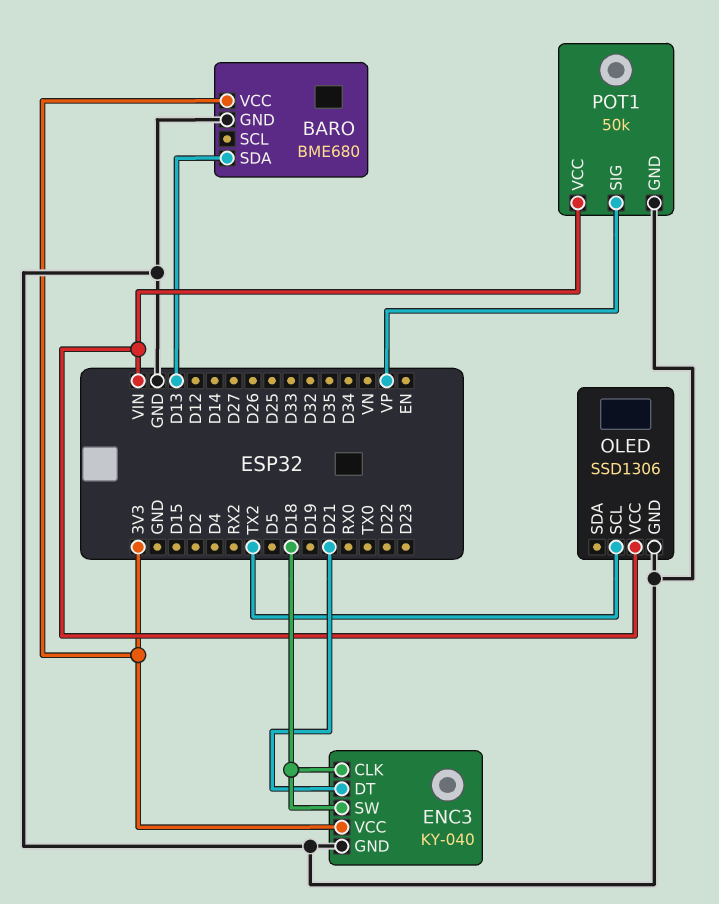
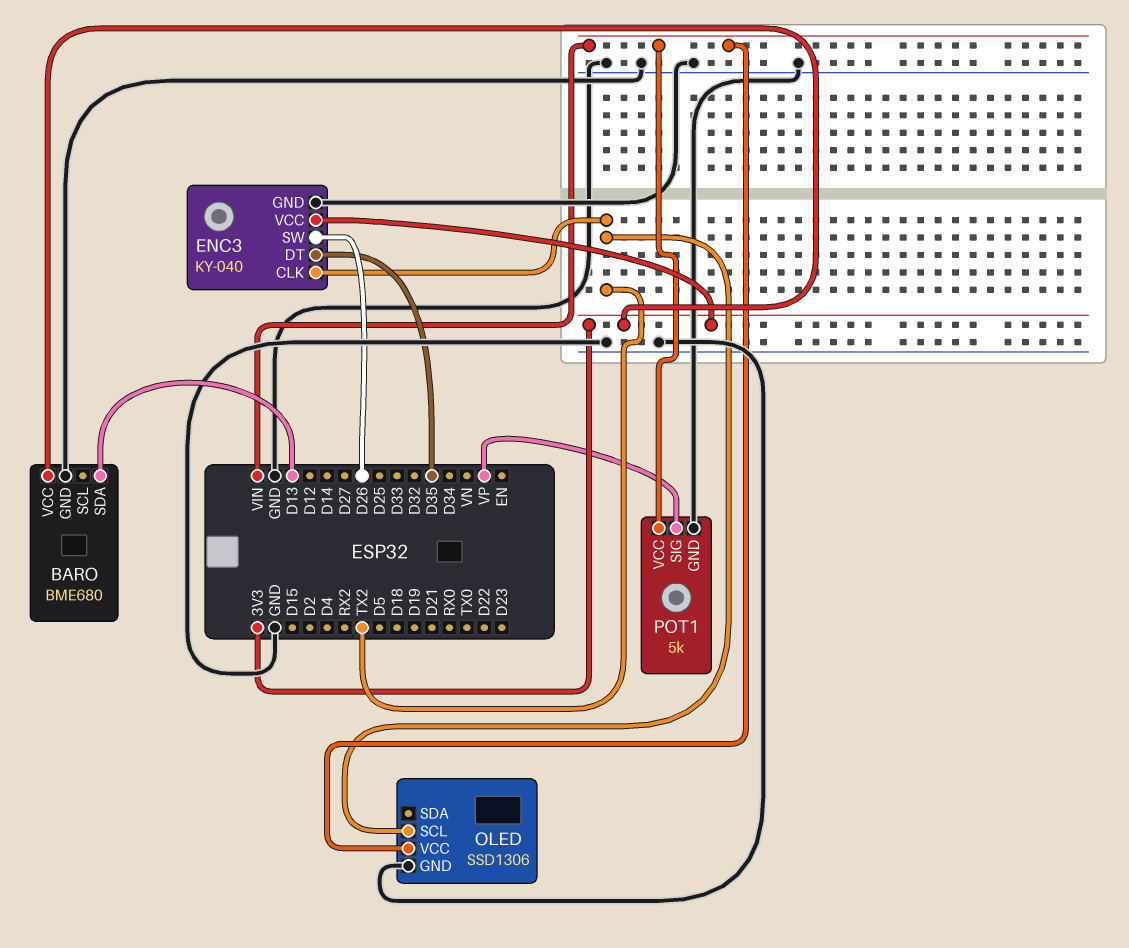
ENC3 pin CLK: D18 -> TX2
ENC3 pin DT: D21 -> D35
ENC3 pin SW: D18 -> D26
POT1: 50k -> 5k

